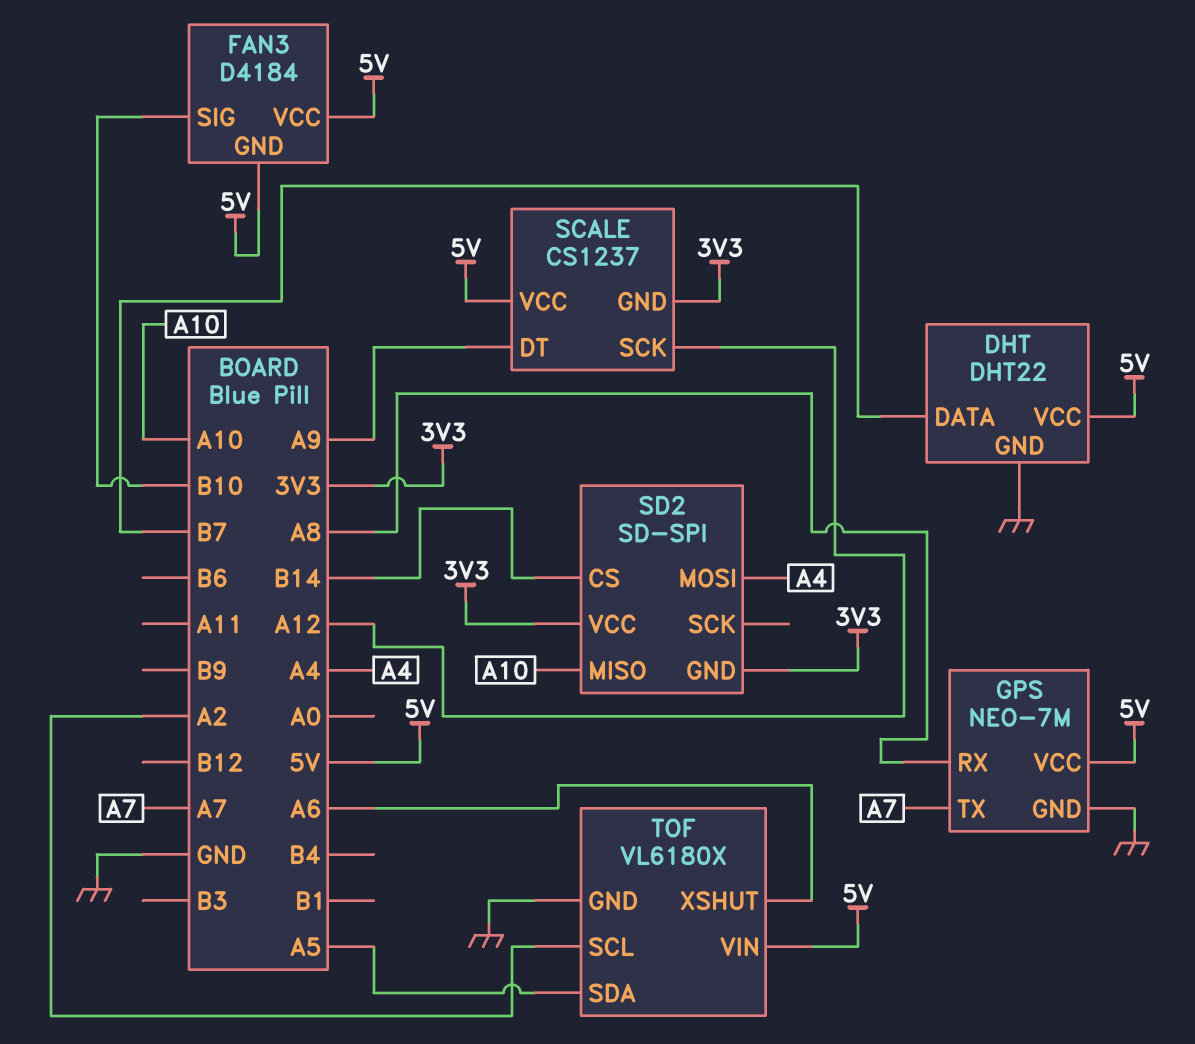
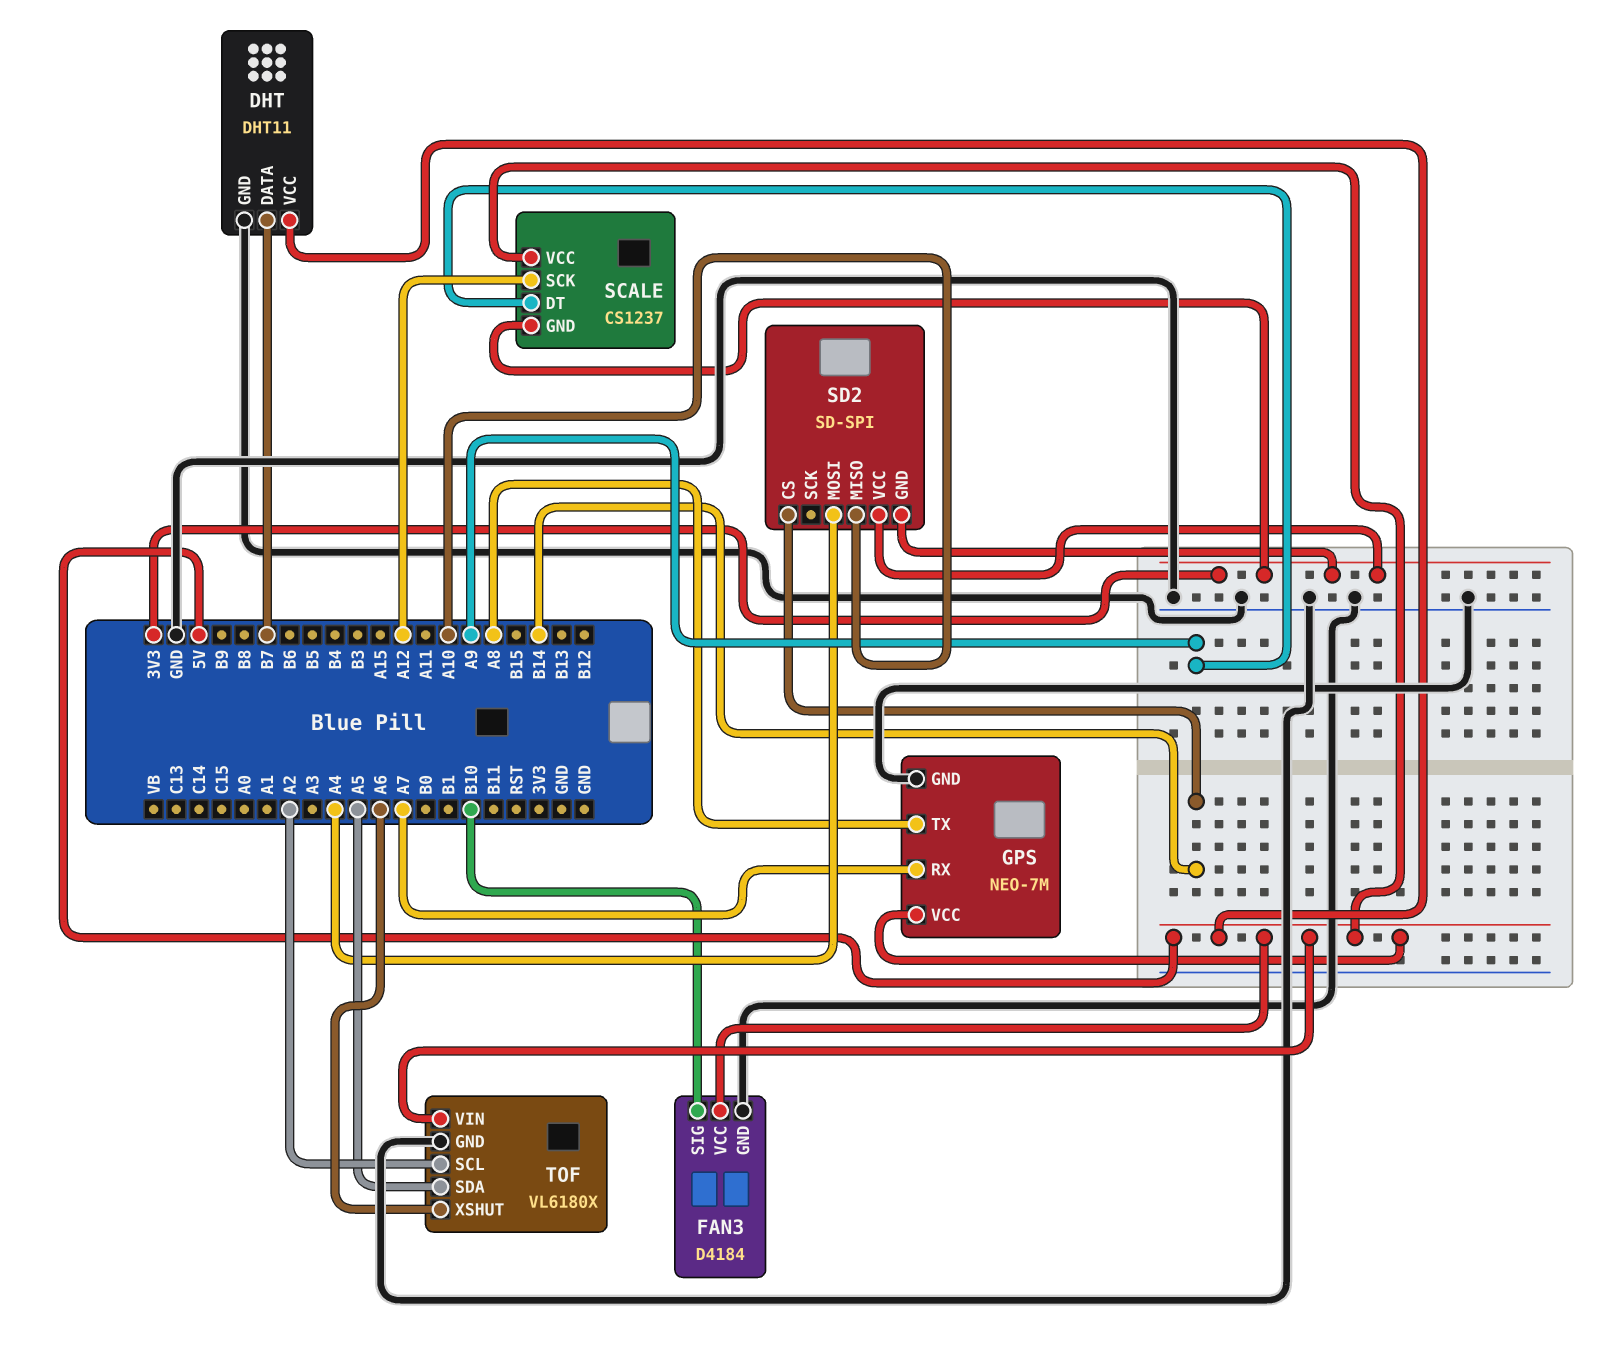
DHT: DHT22 -> DHT11
FAN3 pin GND: 5V -> GND
GPS pin RX: A8 -> A7
GPS pin TX: A7 -> A8

